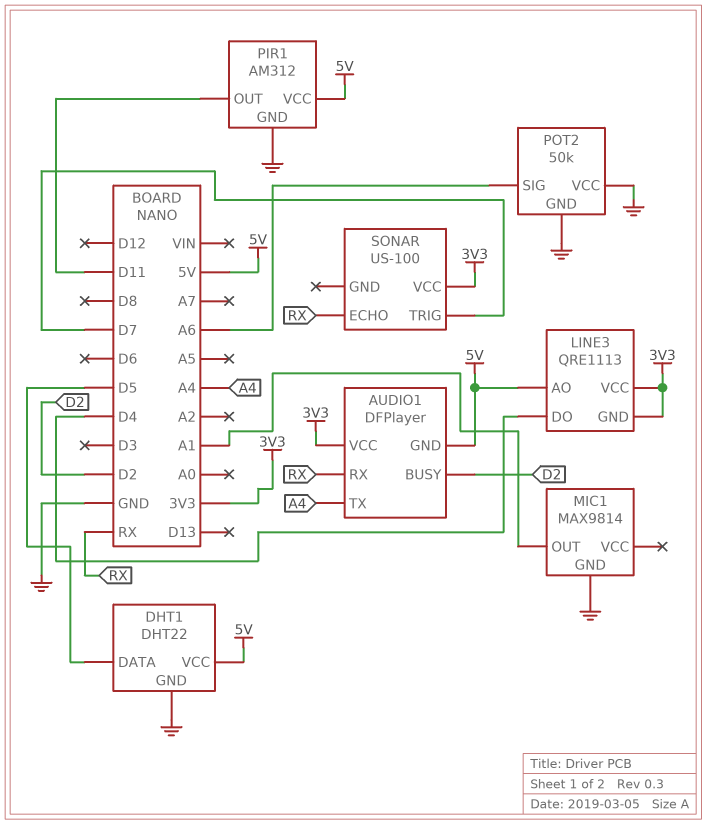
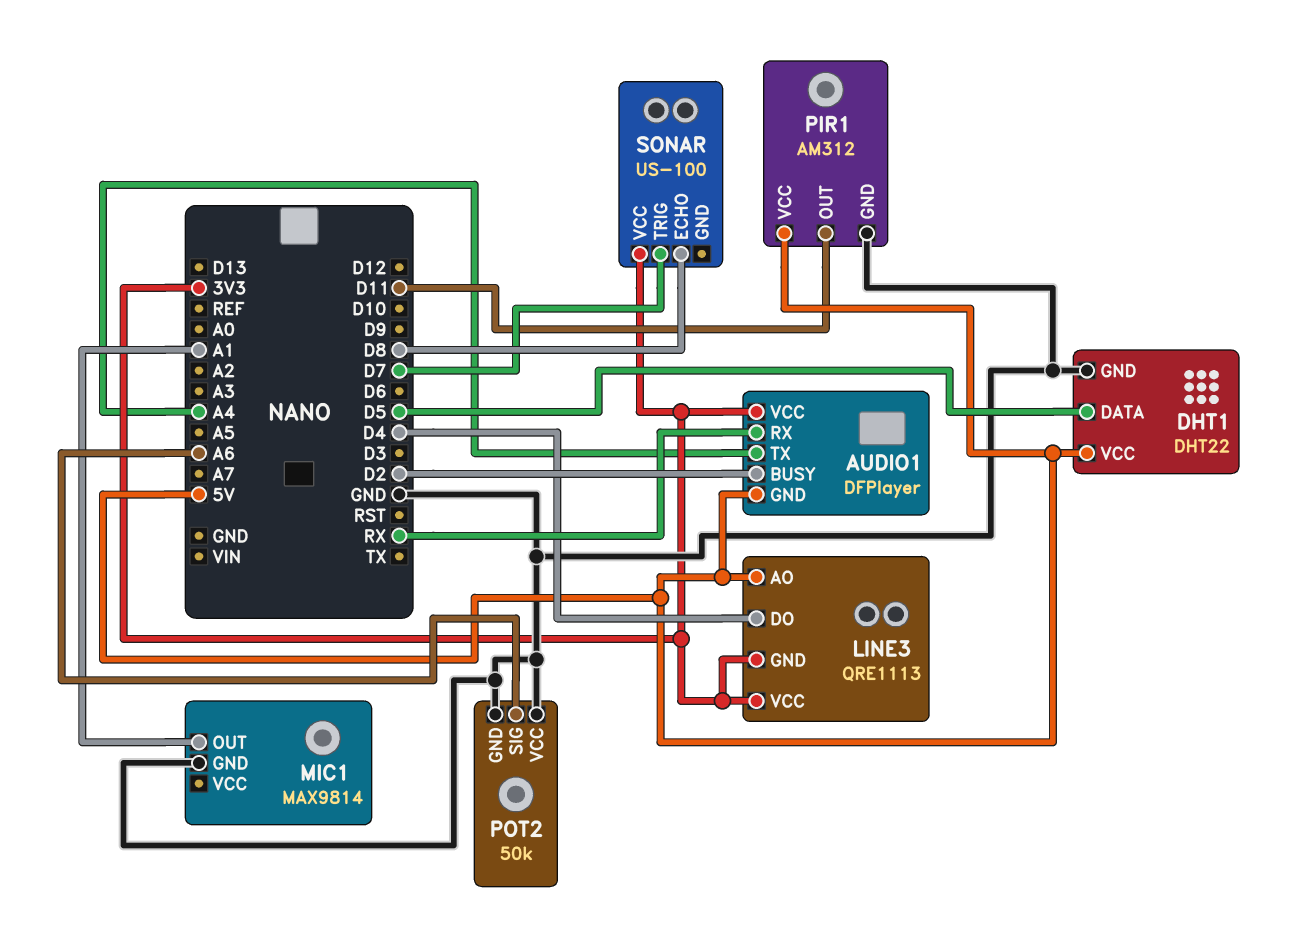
SONAR pin ECHO: RX -> D8

